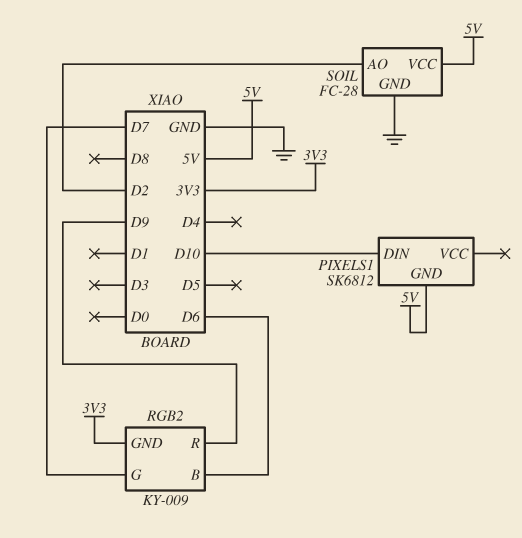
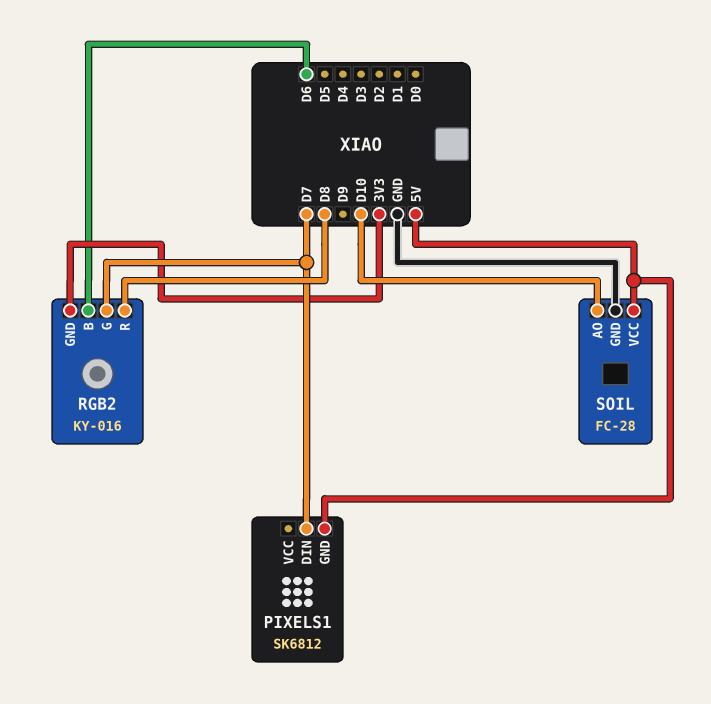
PIXELS1 pin DIN: D10 -> D7
RGB2: KY-009 -> KY-016
RGB2 pin R: D9 -> D8
SOIL pin AO: D2 -> D10

